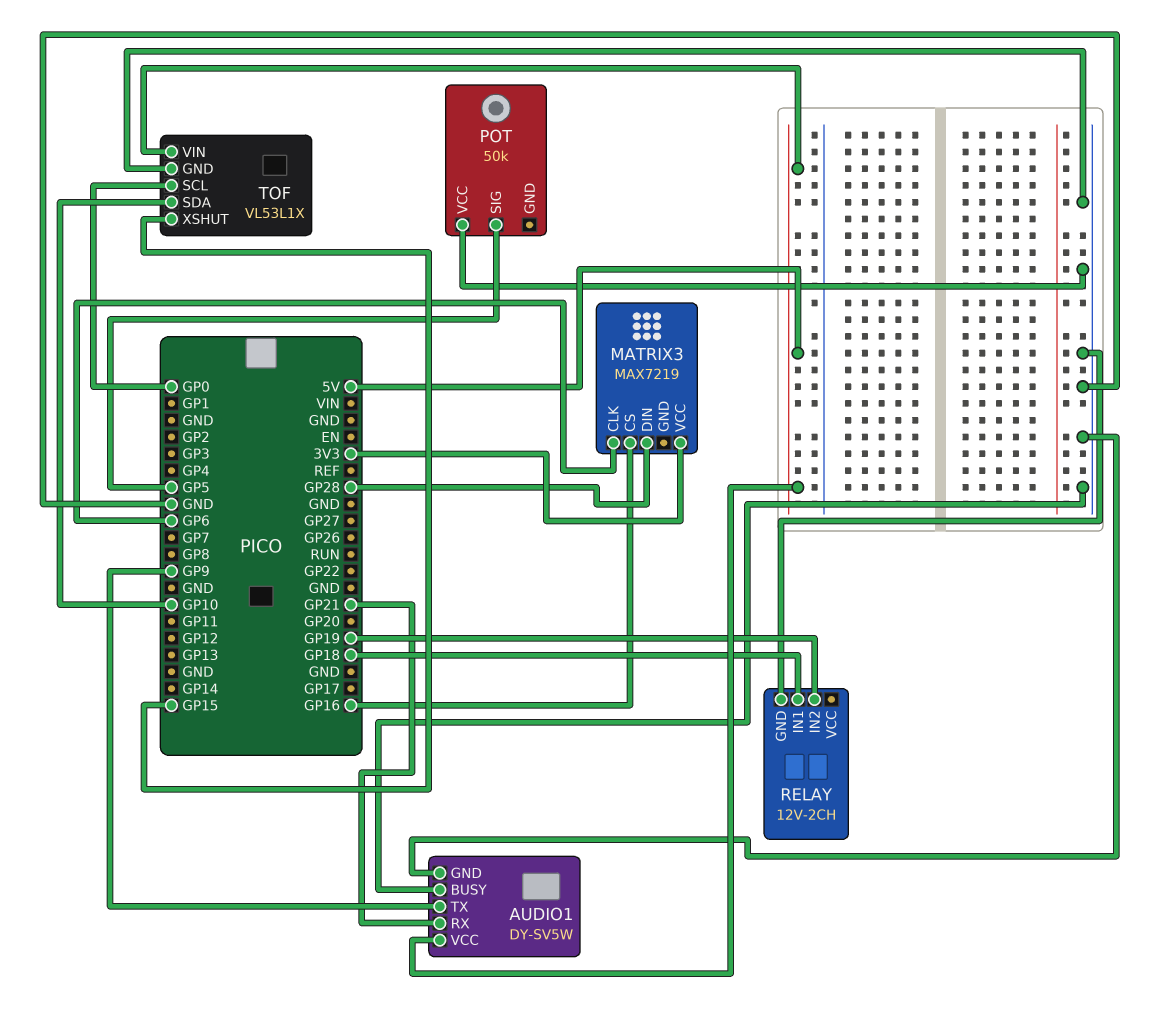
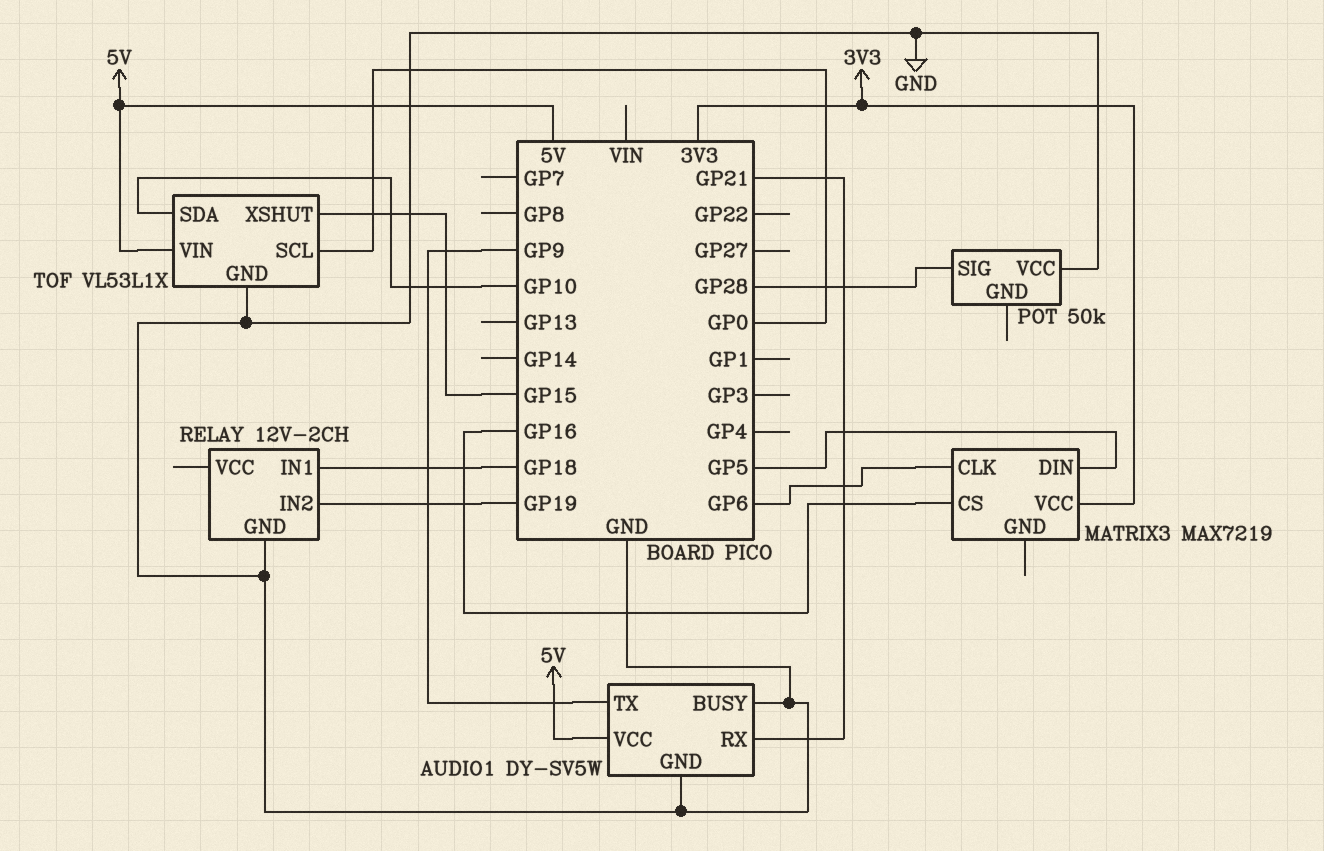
MATRIX3 pin DIN: GP28 -> GP5
POT pin SIG: GP5 -> GP28

